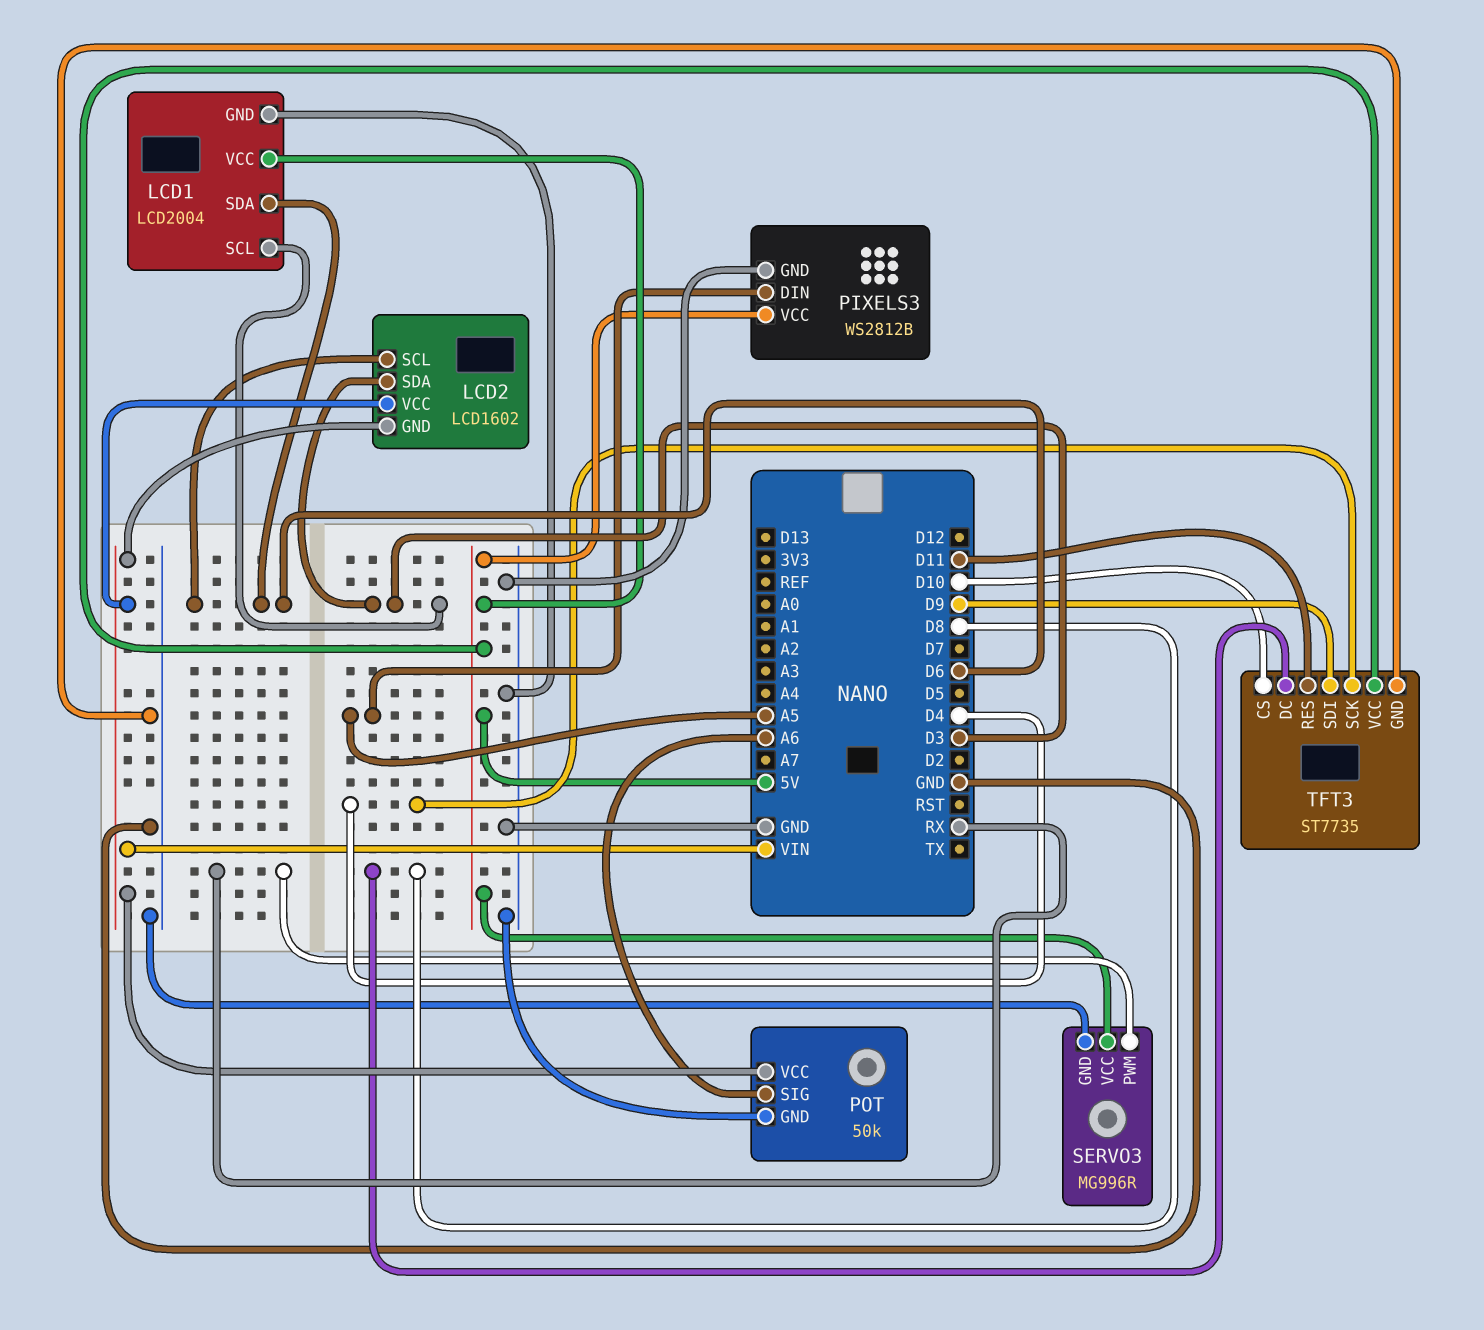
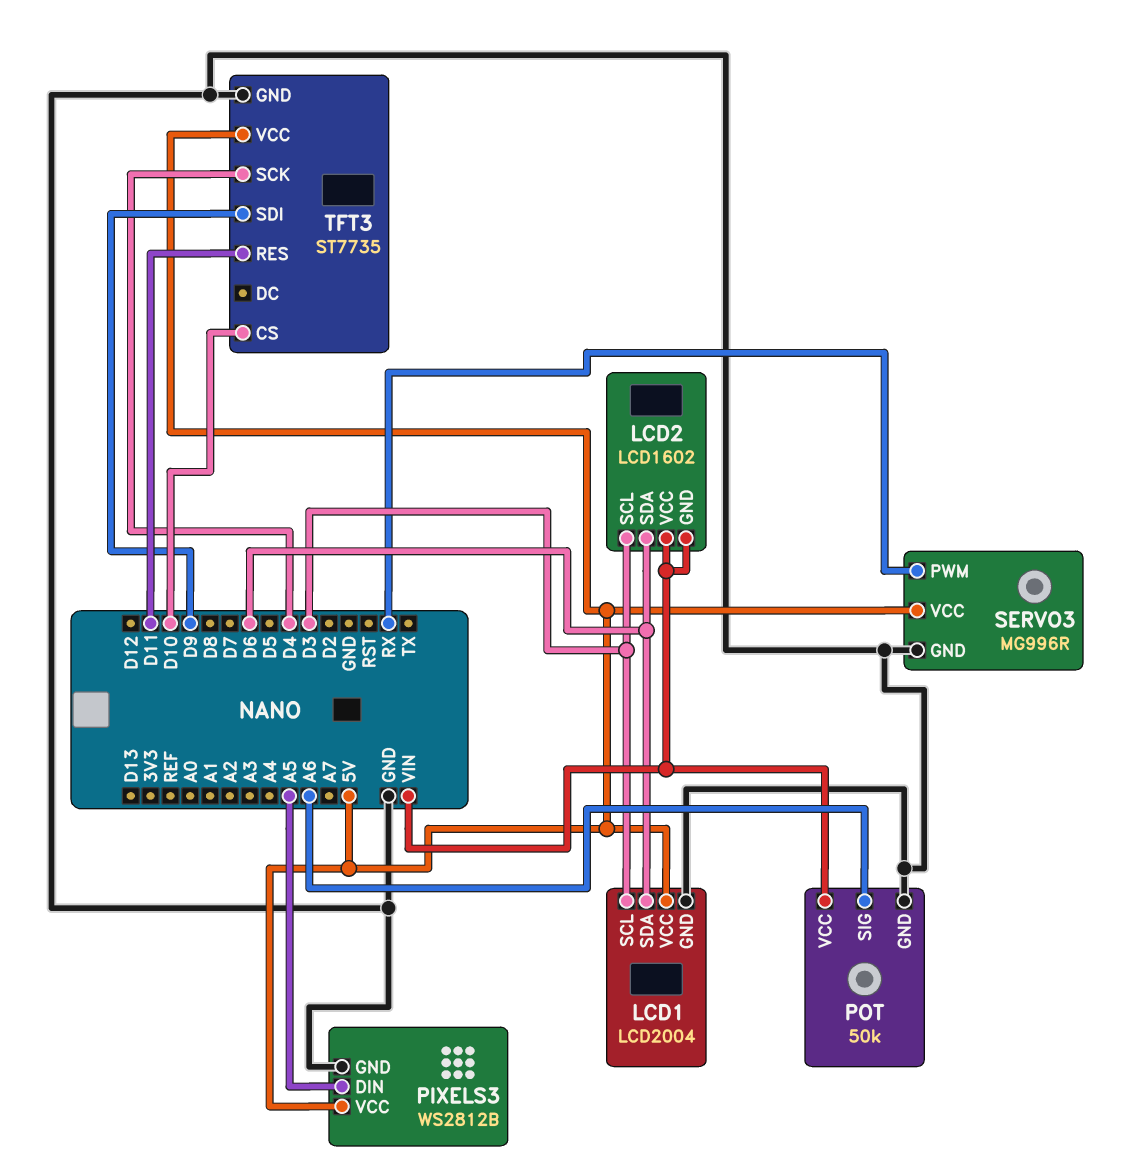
LCD2 pin SCL: D6 -> D3
LCD2 pin SDA: D3 -> D6
TFT3 pin DC: D8 -> none

